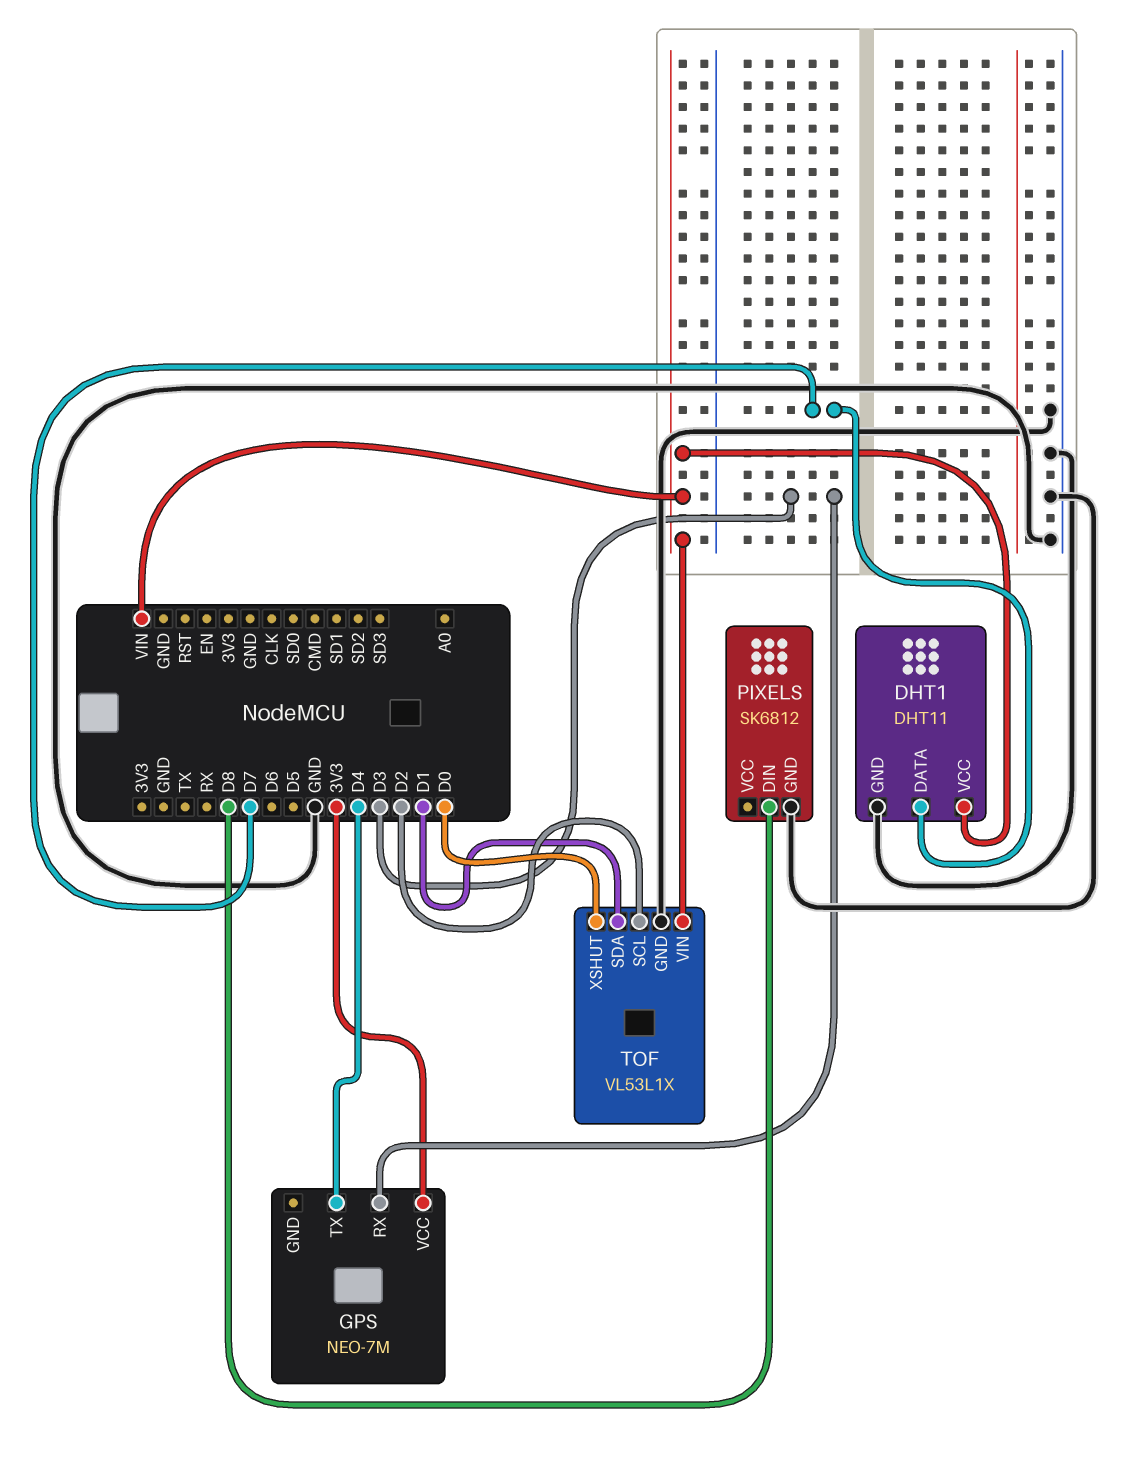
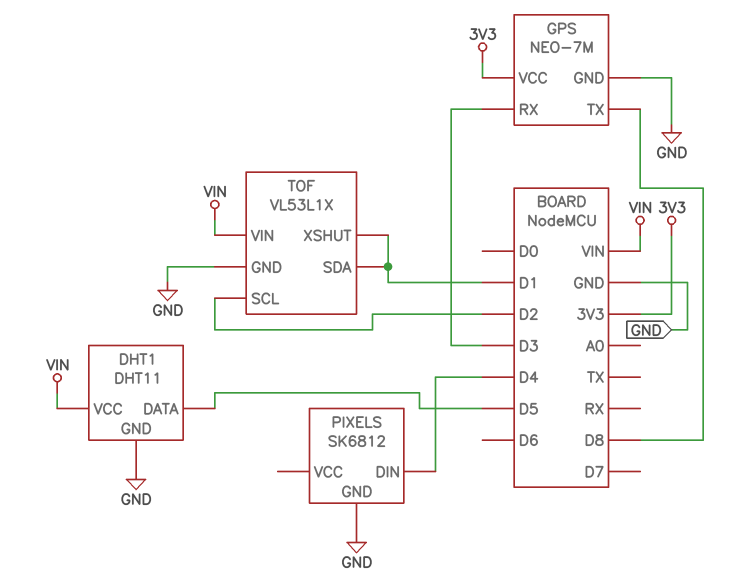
DHT1 pin DATA: D7 -> D5
GPS pin GND: none -> GND
GPS pin TX: D4 -> D8
PIXELS pin DIN: D8 -> D4
TOF pin XSHUT: D0 -> D1

